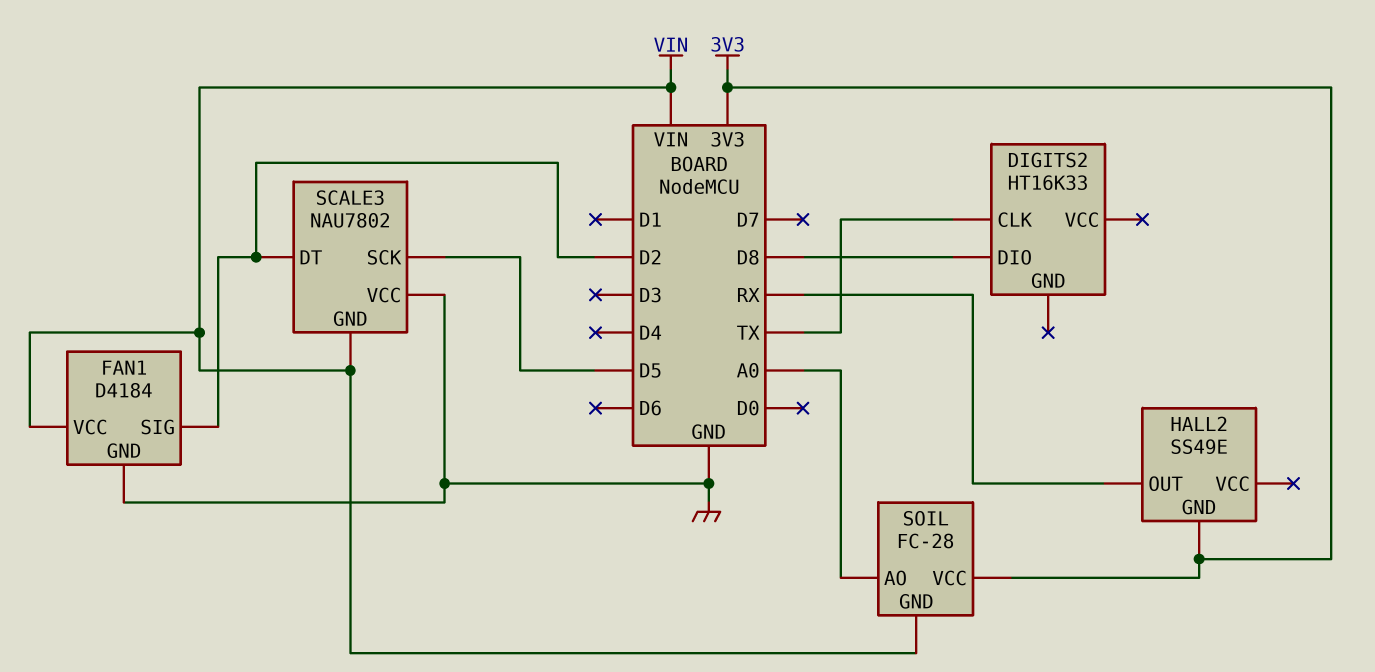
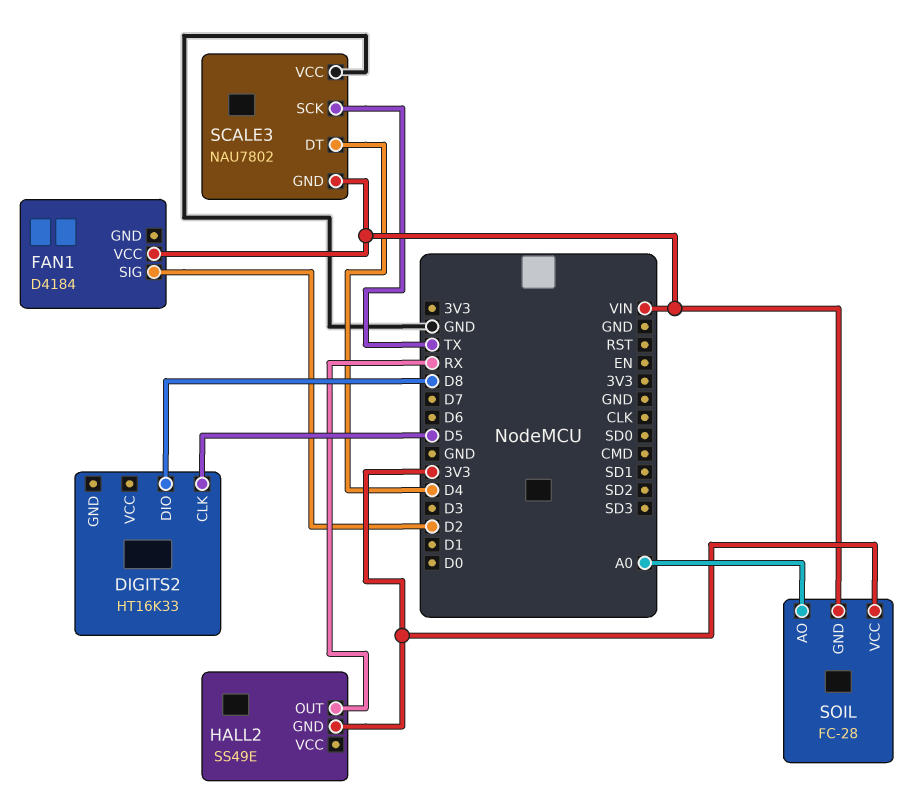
DIGITS2 pin CLK: TX -> D5
FAN1 pin GND: GND -> none
SCALE3 pin DT: D2 -> D4
SCALE3 pin SCK: D5 -> TX

